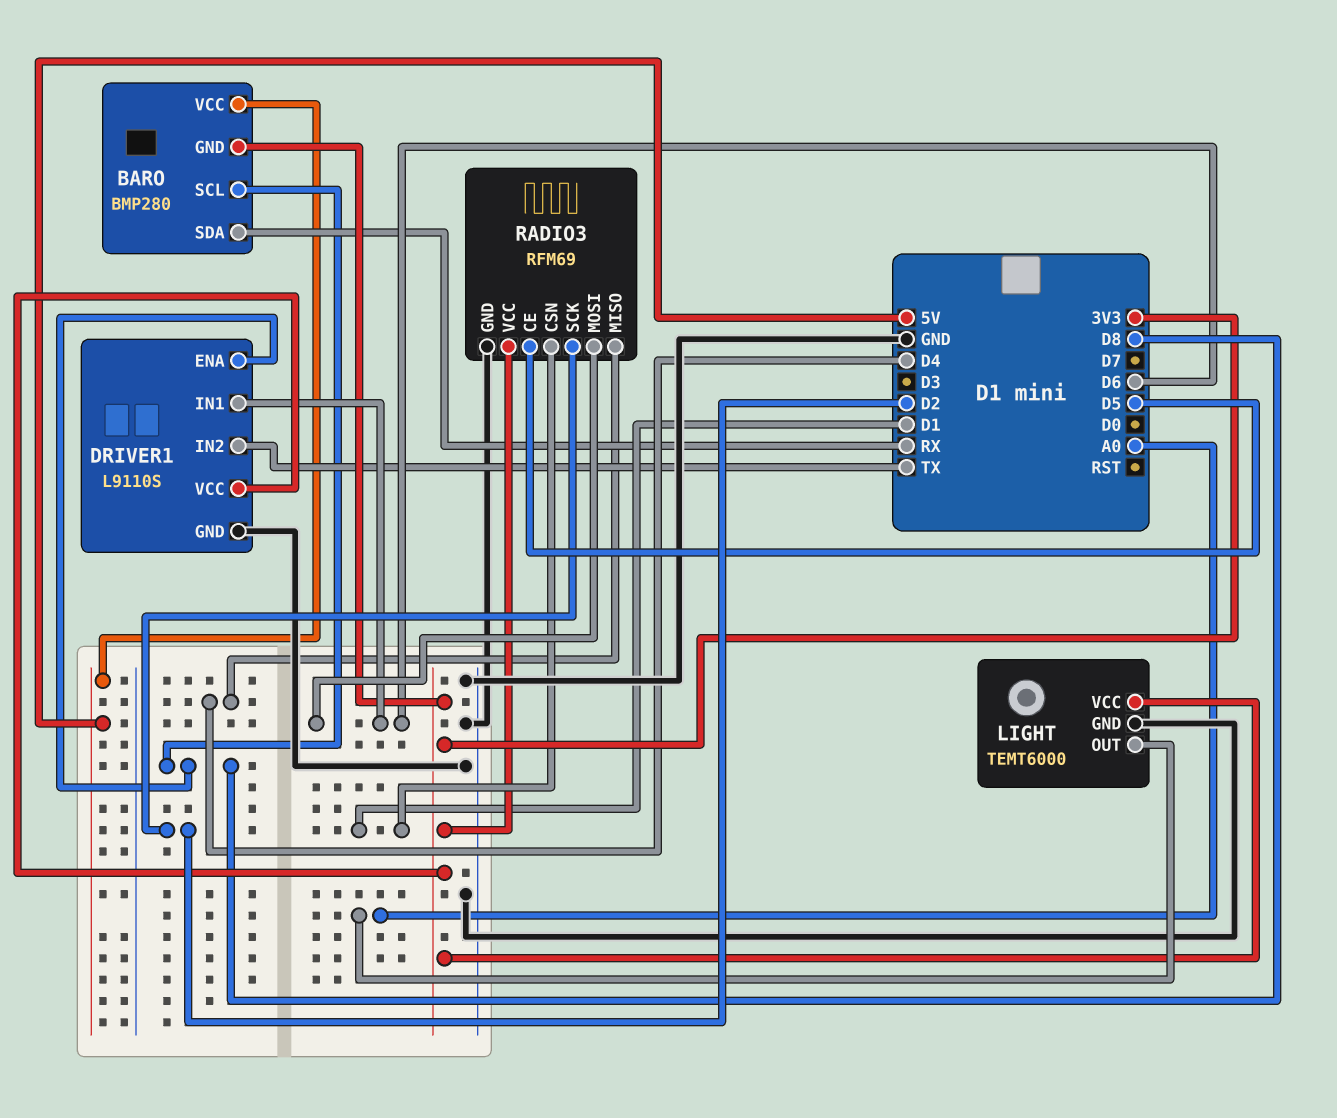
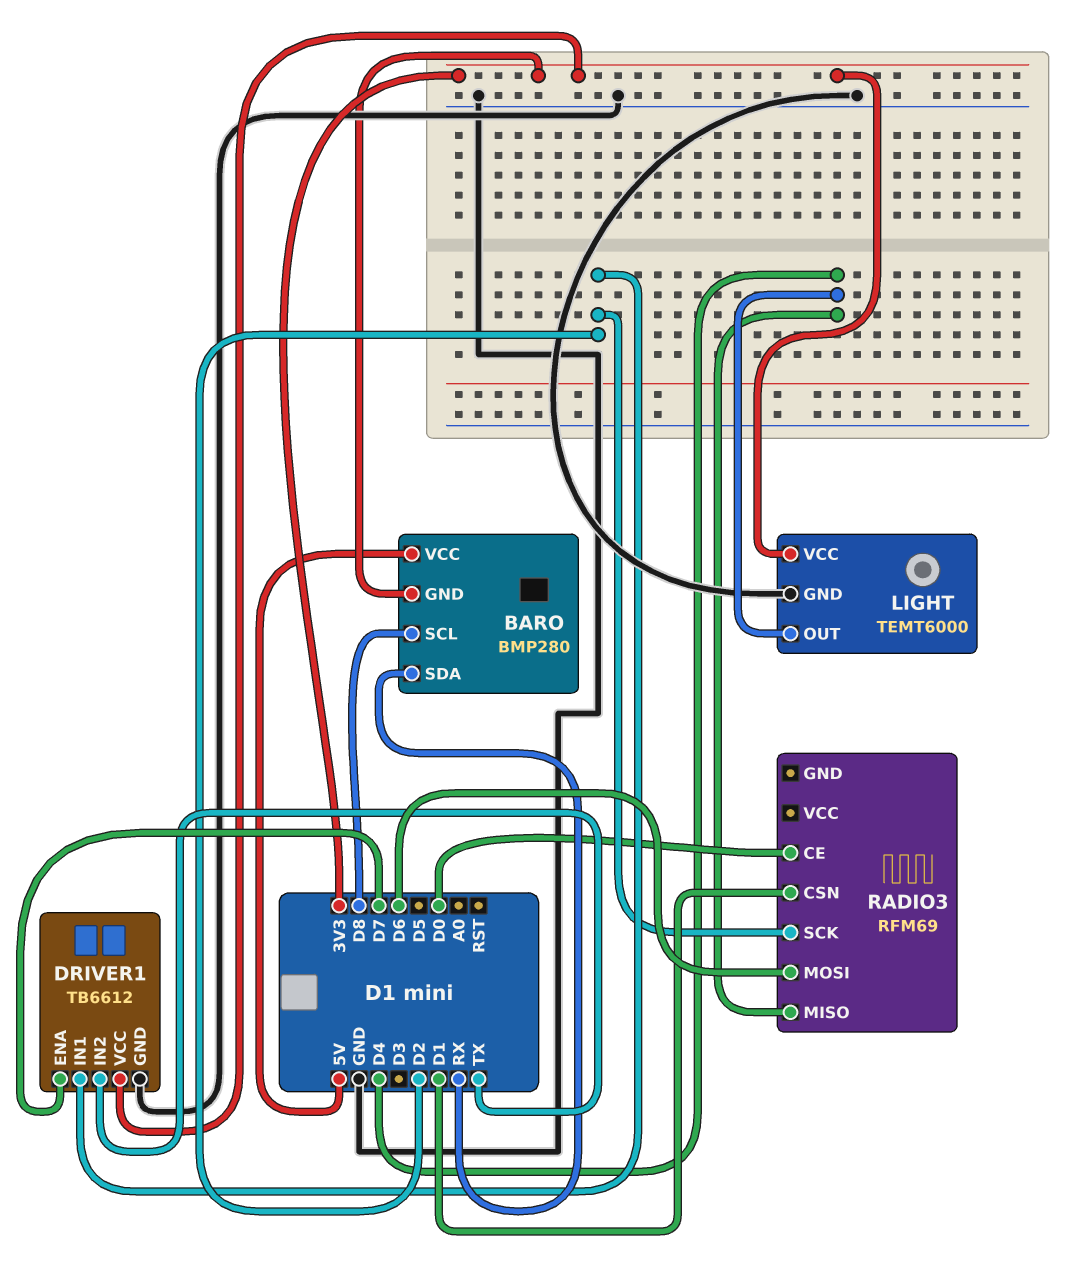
DRIVER1: L9110S -> TB6612
DRIVER1 pin ENA: D8 -> D7
DRIVER1 pin IN1: D6 -> D2
LIGHT pin OUT: A0 -> D4
RADIO3 pin CE: D5 -> D0
RADIO3 pin GND: GND -> none
RADIO3 pin VCC: 3V3 -> none

